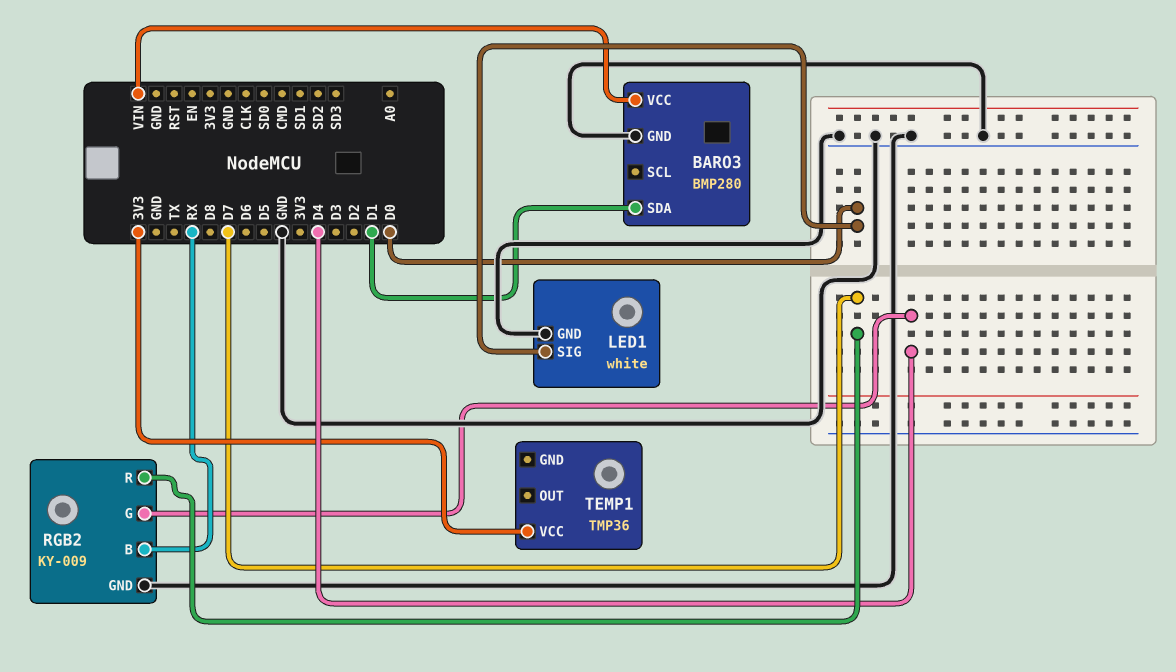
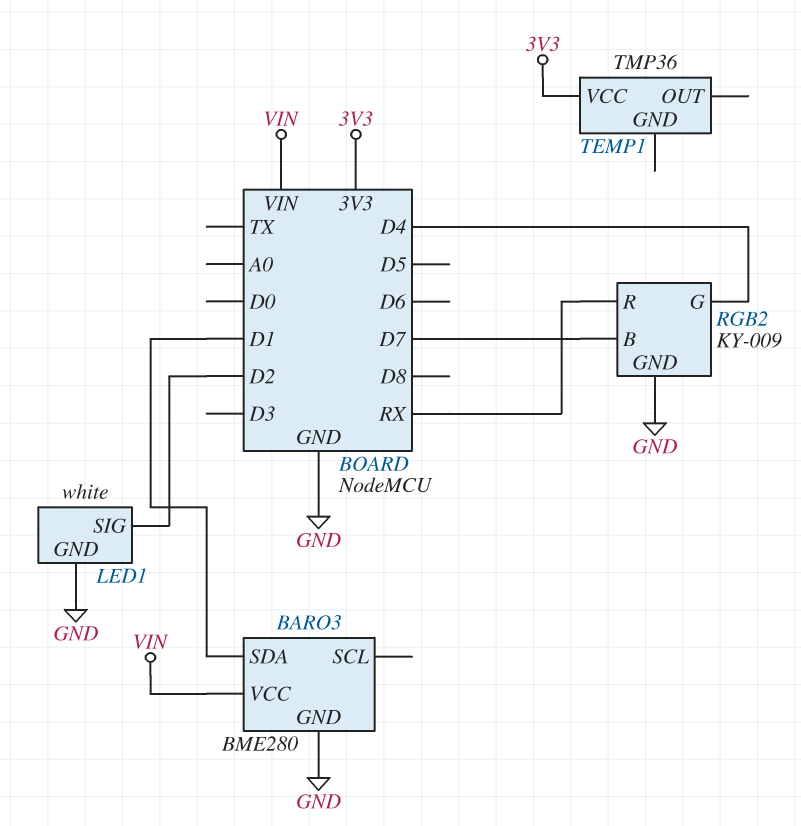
BARO3: BMP280 -> BME280
LED1 pin SIG: D0 -> D2
RGB2 pin B: RX -> D7
RGB2 pin R: D7 -> RX

